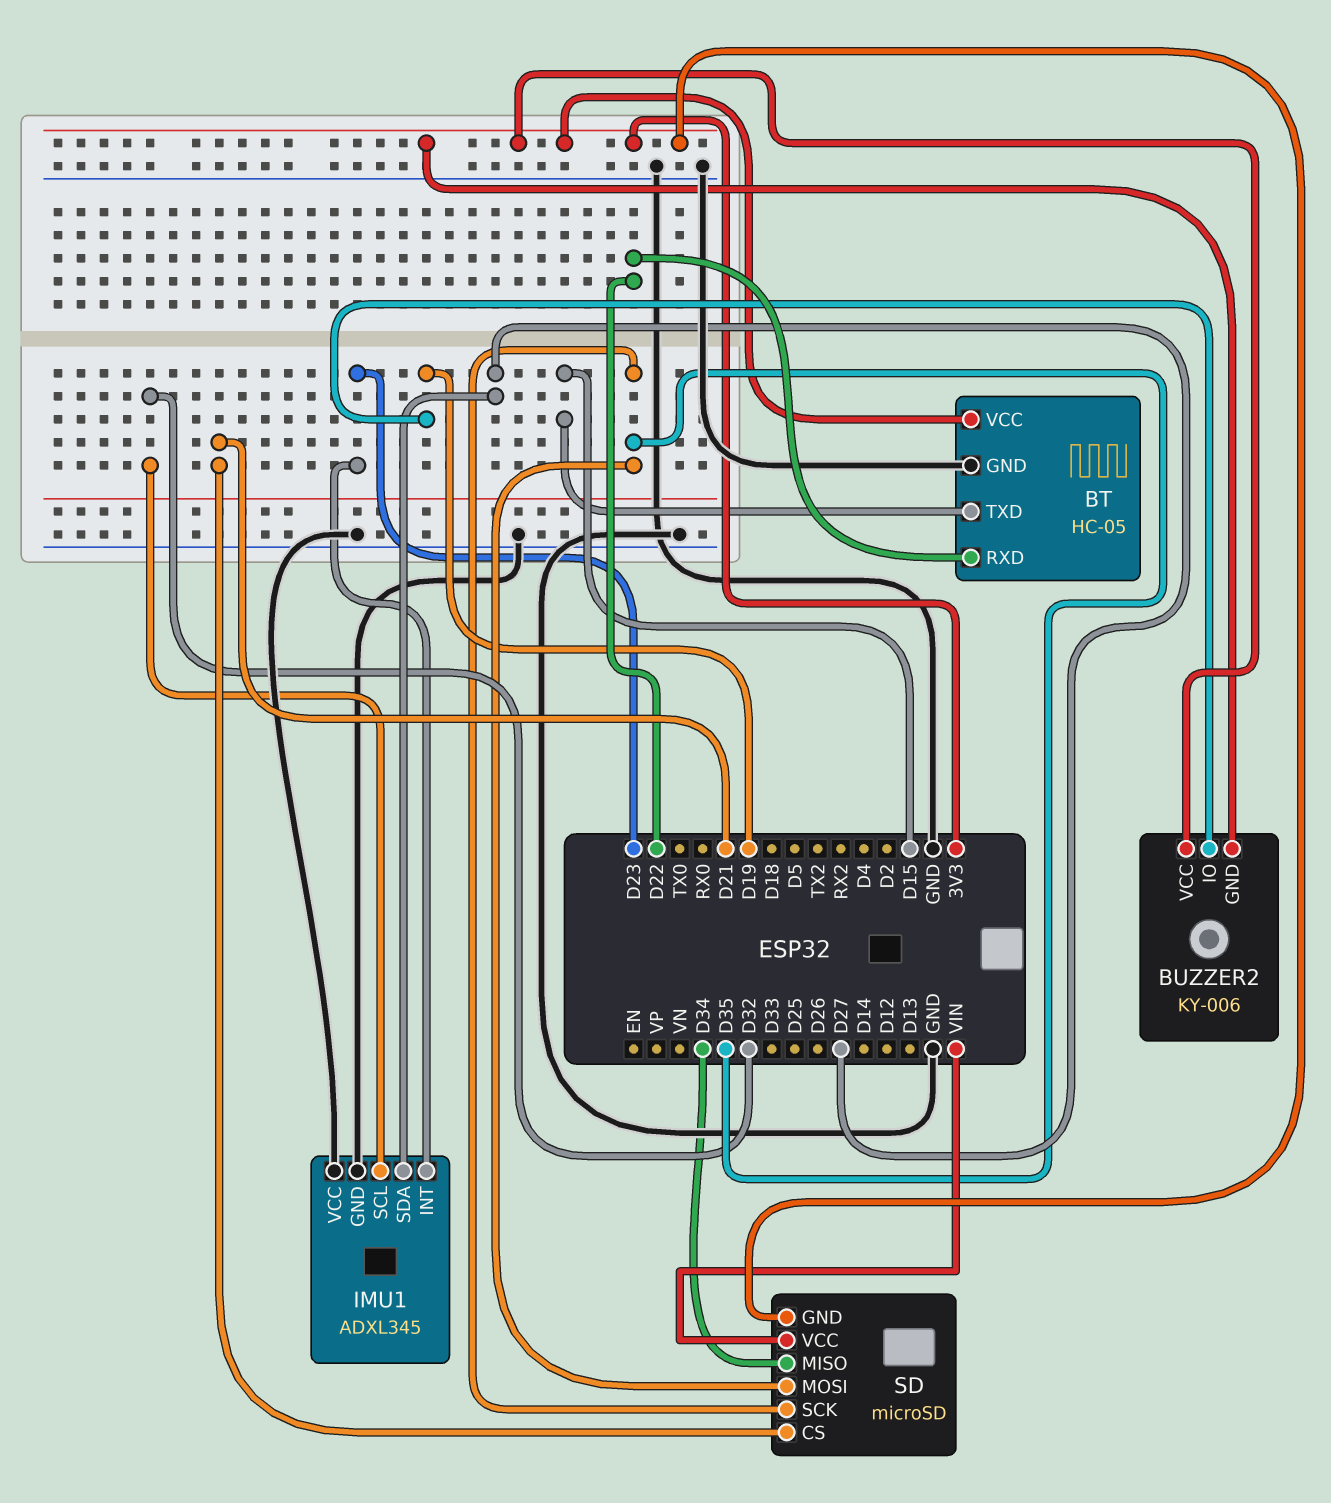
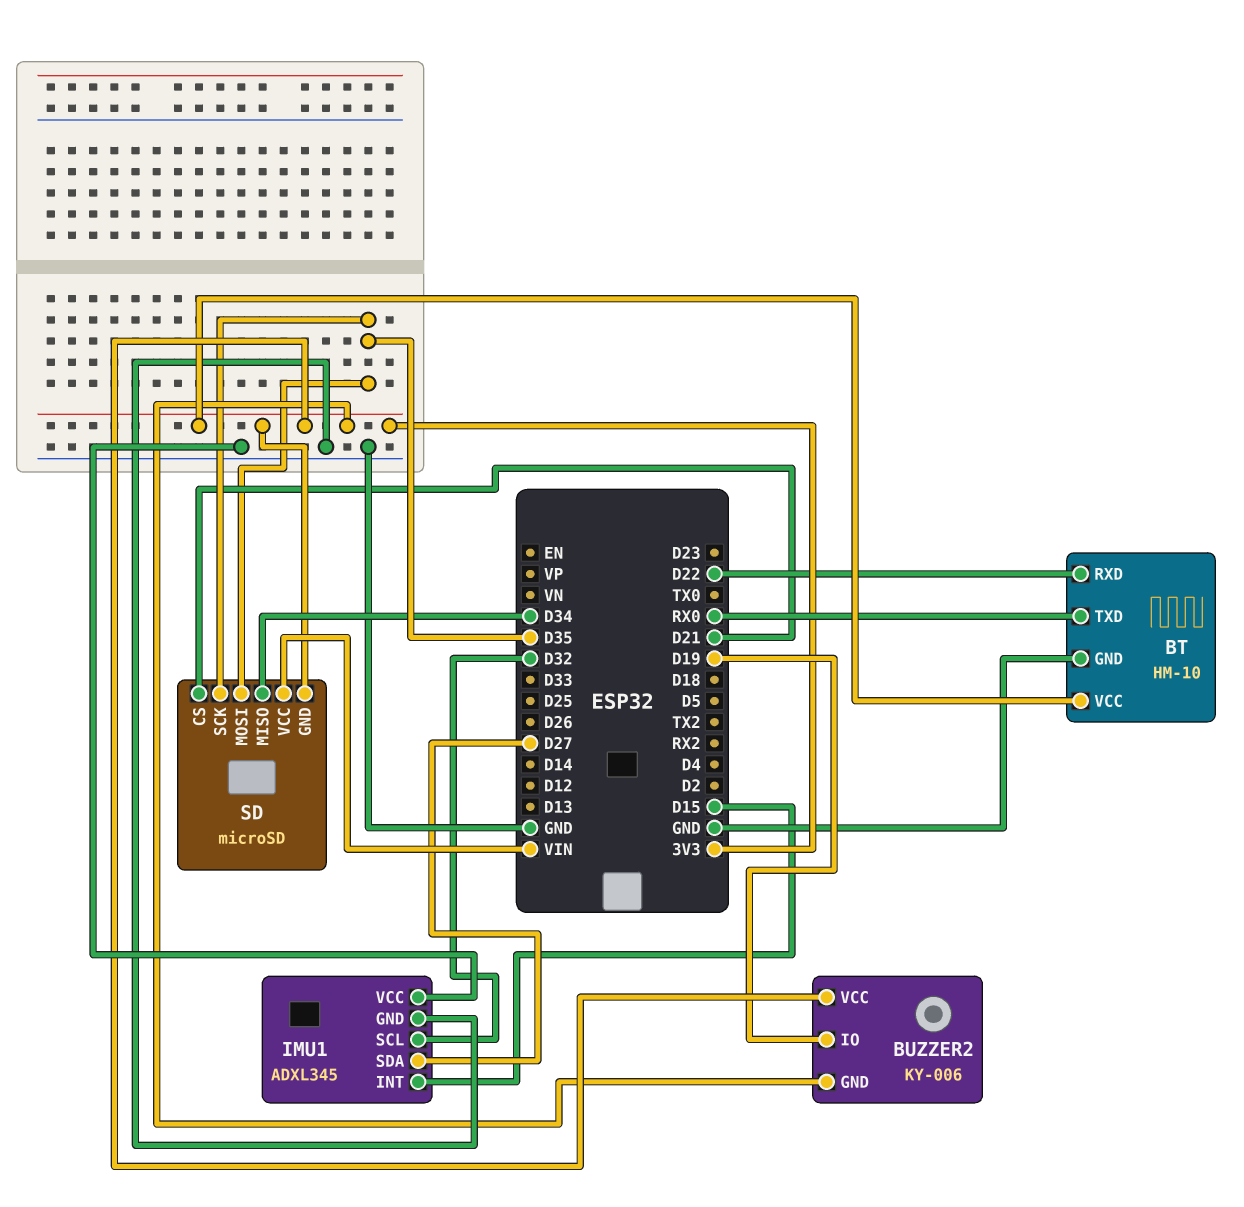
BT: HC-05 -> HM-10
BT pin TXD: D15 -> RX0
IMU1 pin INT: D23 -> D15

